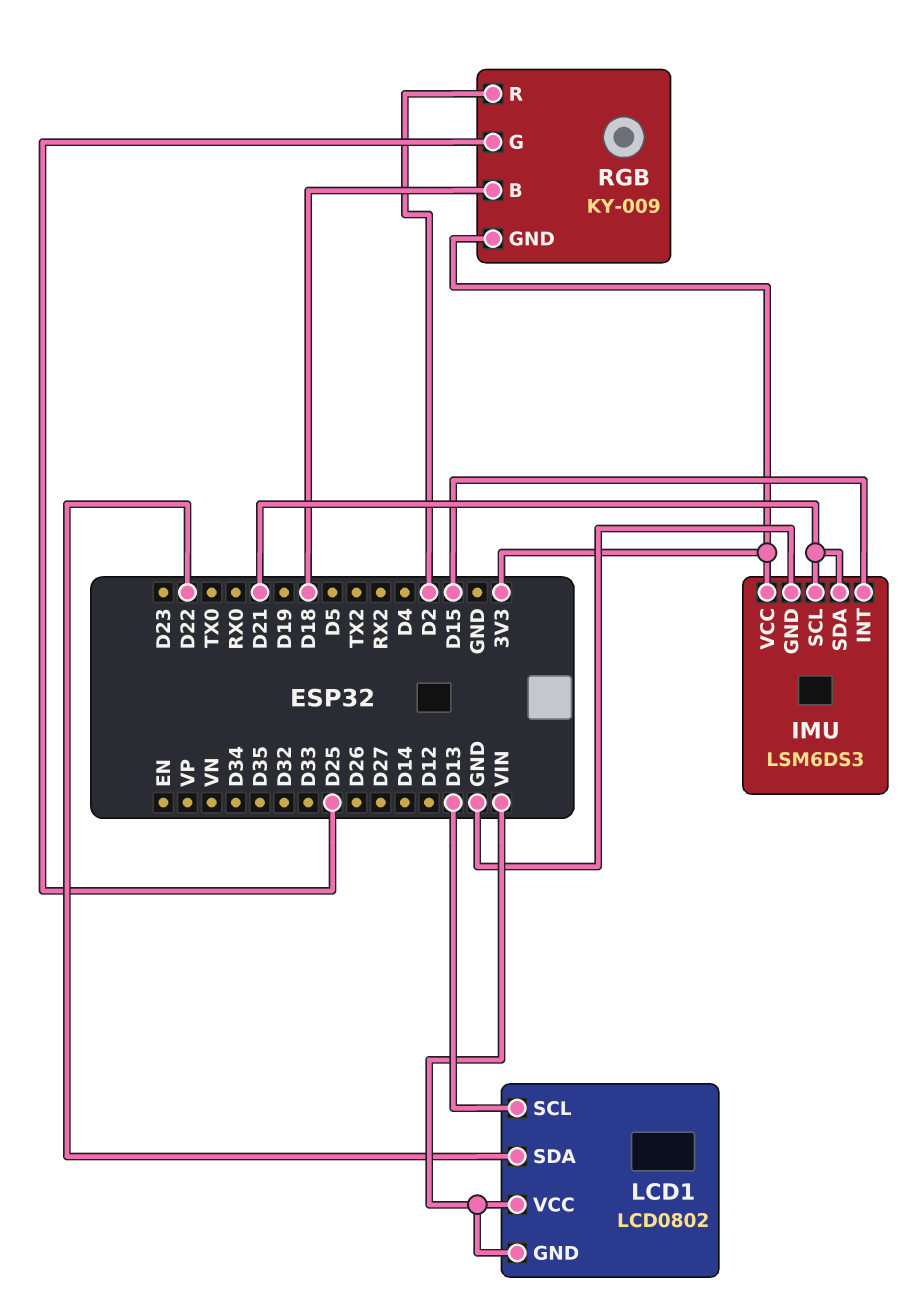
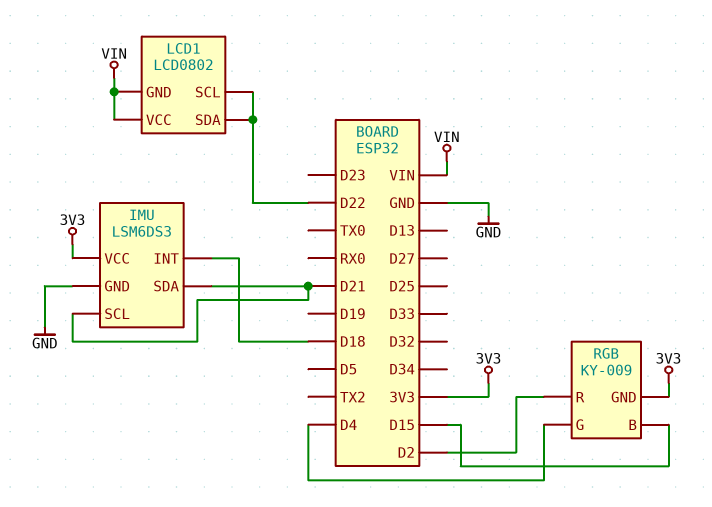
IMU pin INT: D15 -> D18
LCD1 pin SCL: D13 -> D22
RGB pin B: D18 -> D15
RGB pin G: D25 -> D4

